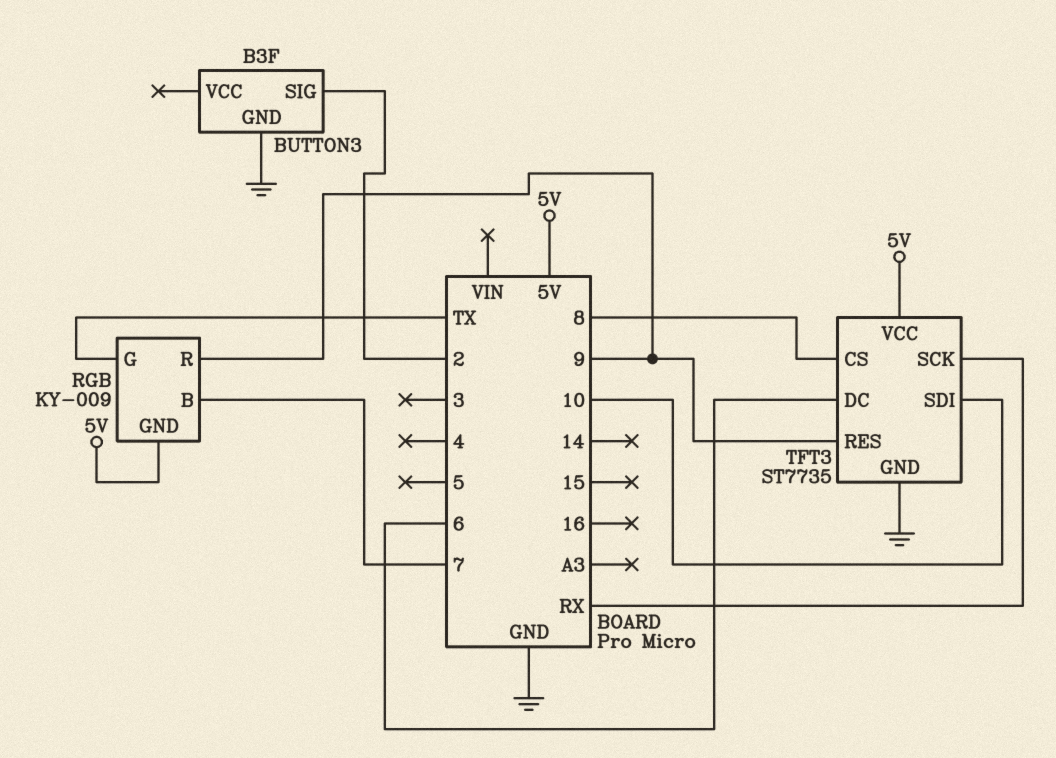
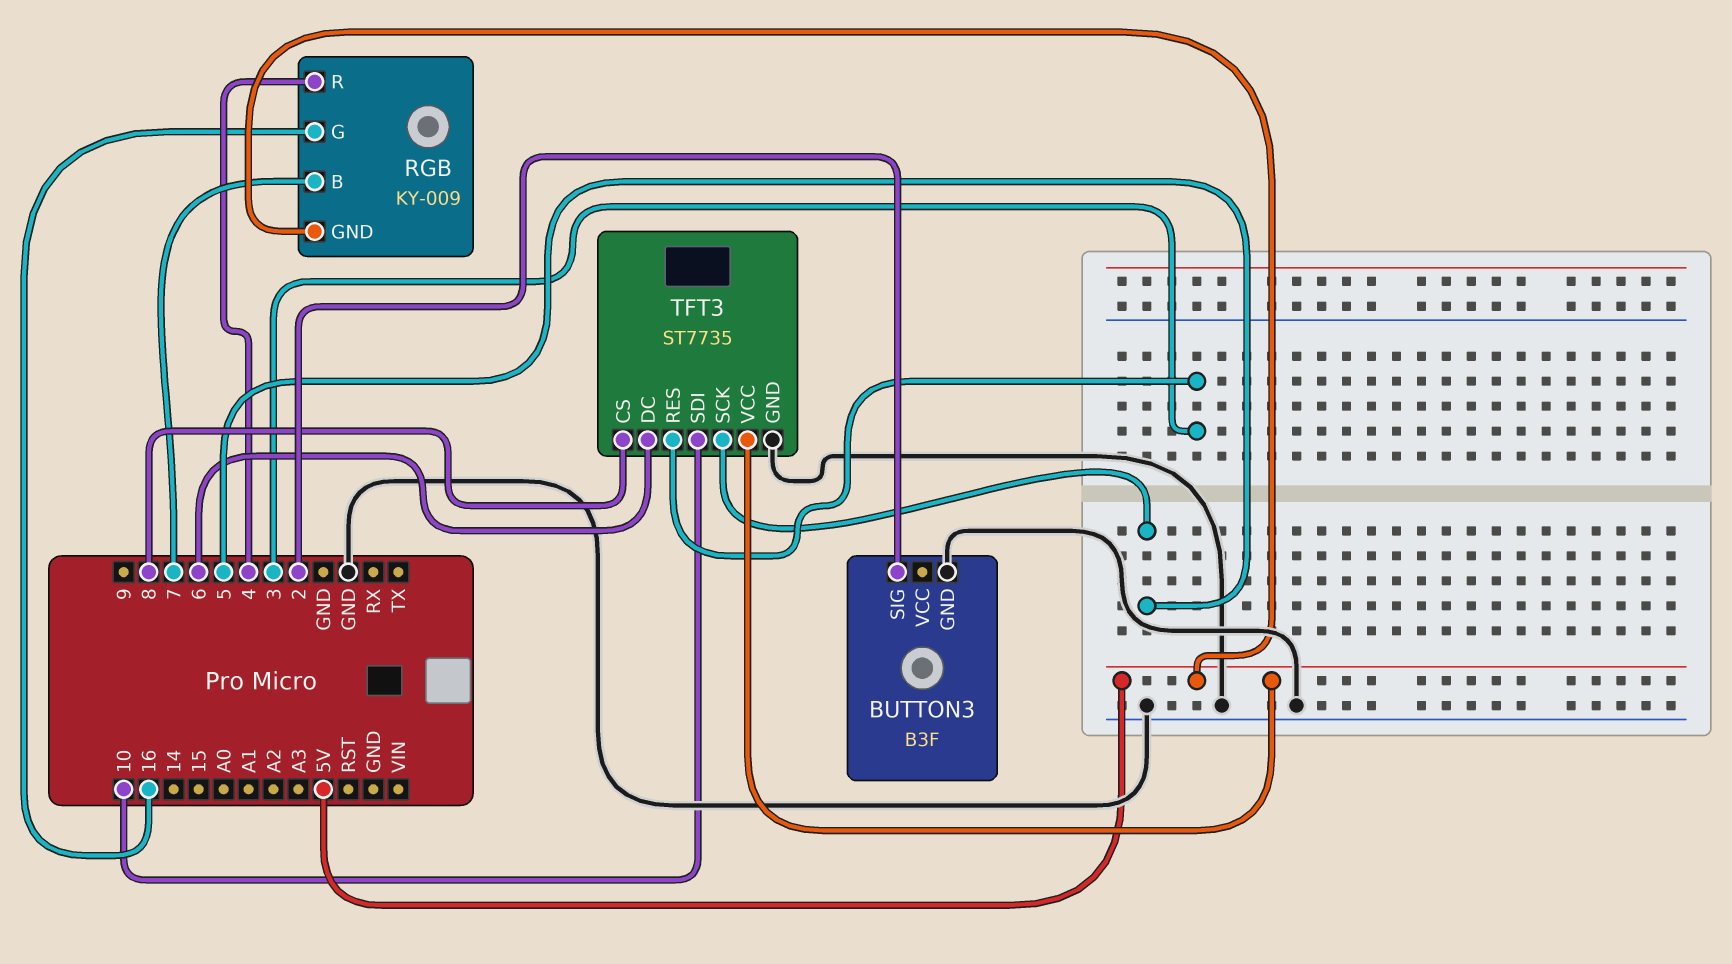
RGB pin G: TX -> 16
RGB pin R: 9 -> 4
TFT3 pin RES: 9 -> 3
TFT3 pin SCK: RX -> 5

